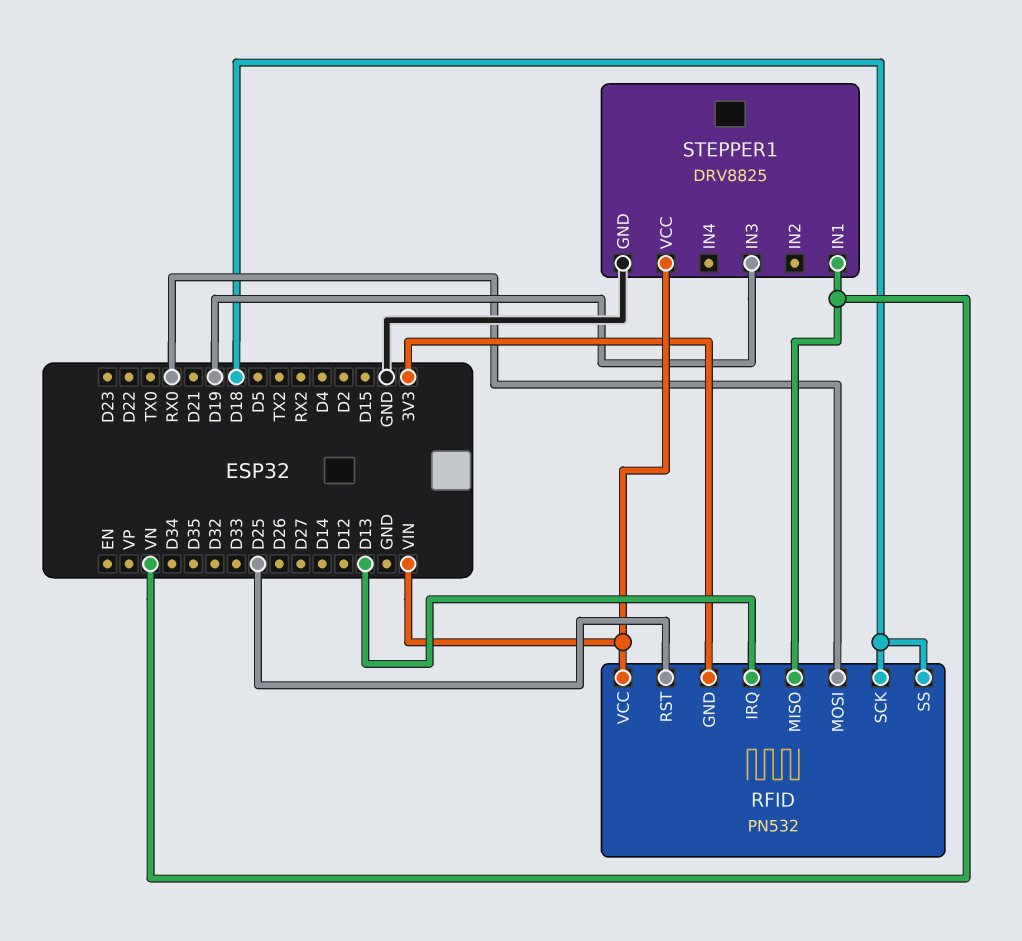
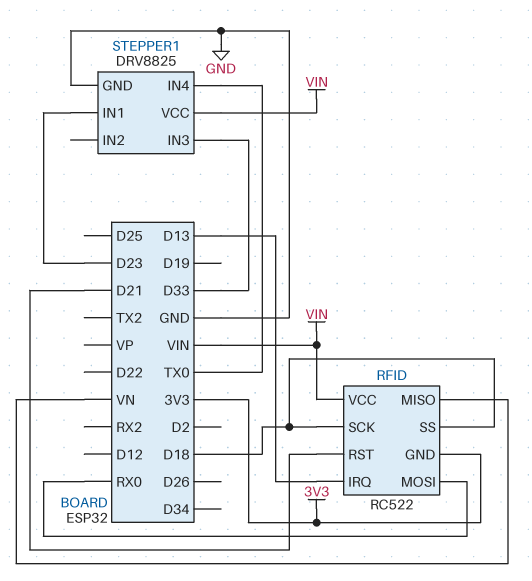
RFID: PN532 -> RC522
RFID pin RST: D25 -> D21
STEPPER1 pin IN1: VN -> D23
STEPPER1 pin IN3: D19 -> D33
STEPPER1 pin IN4: none -> TX0

